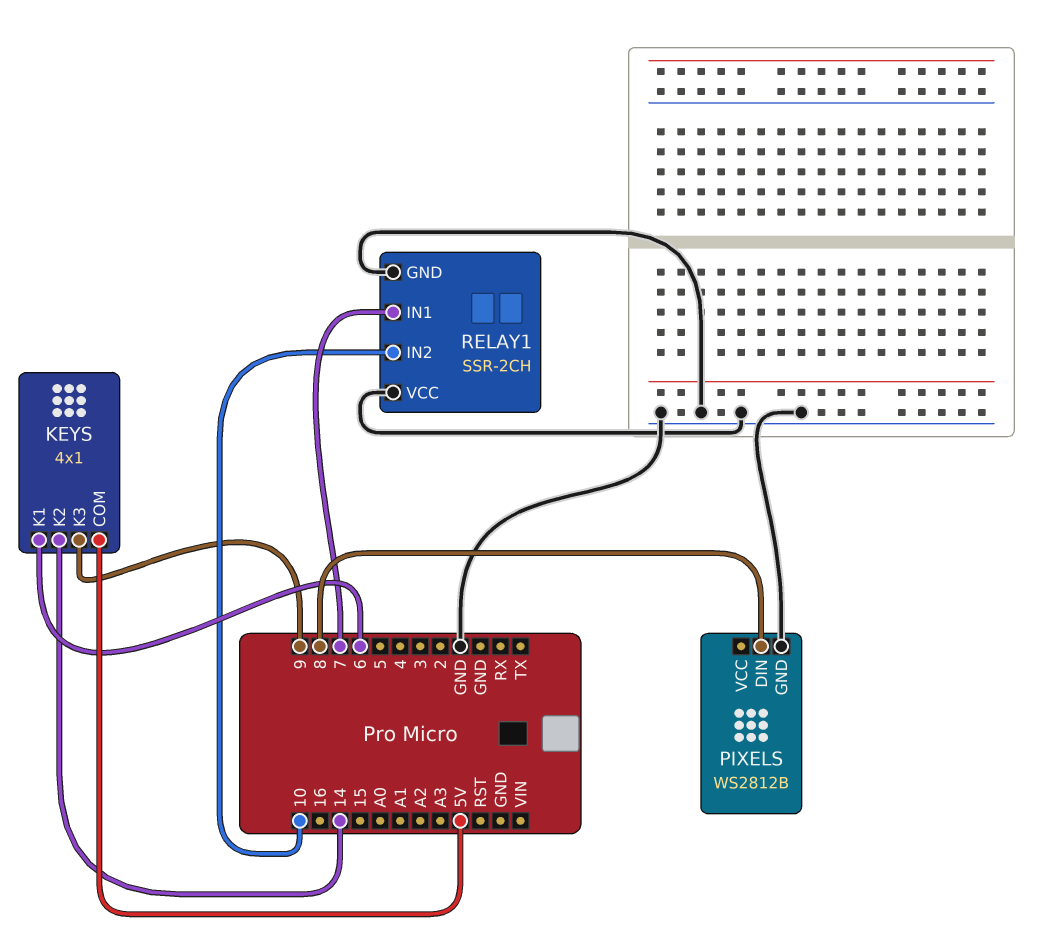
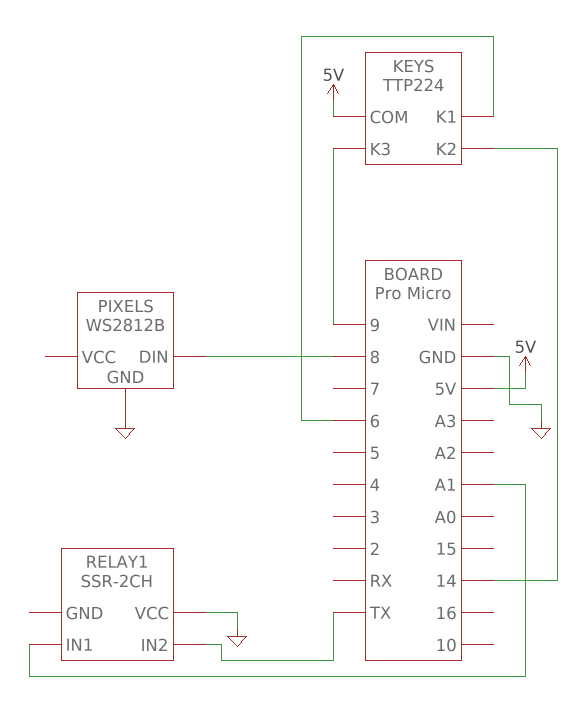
KEYS: 4x1 -> TTP224
RELAY1 pin GND: GND -> none
RELAY1 pin IN1: 7 -> A1
RELAY1 pin IN2: 10 -> TX

